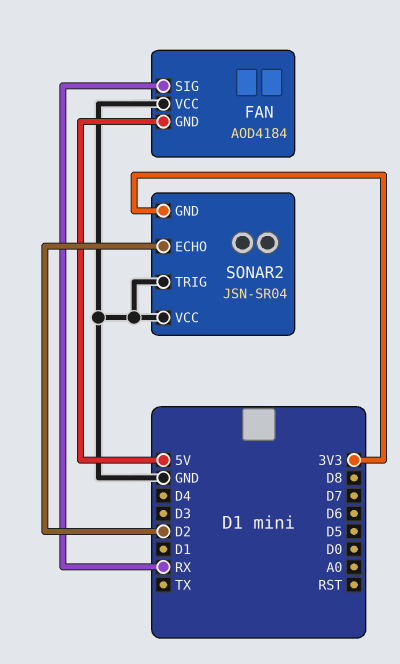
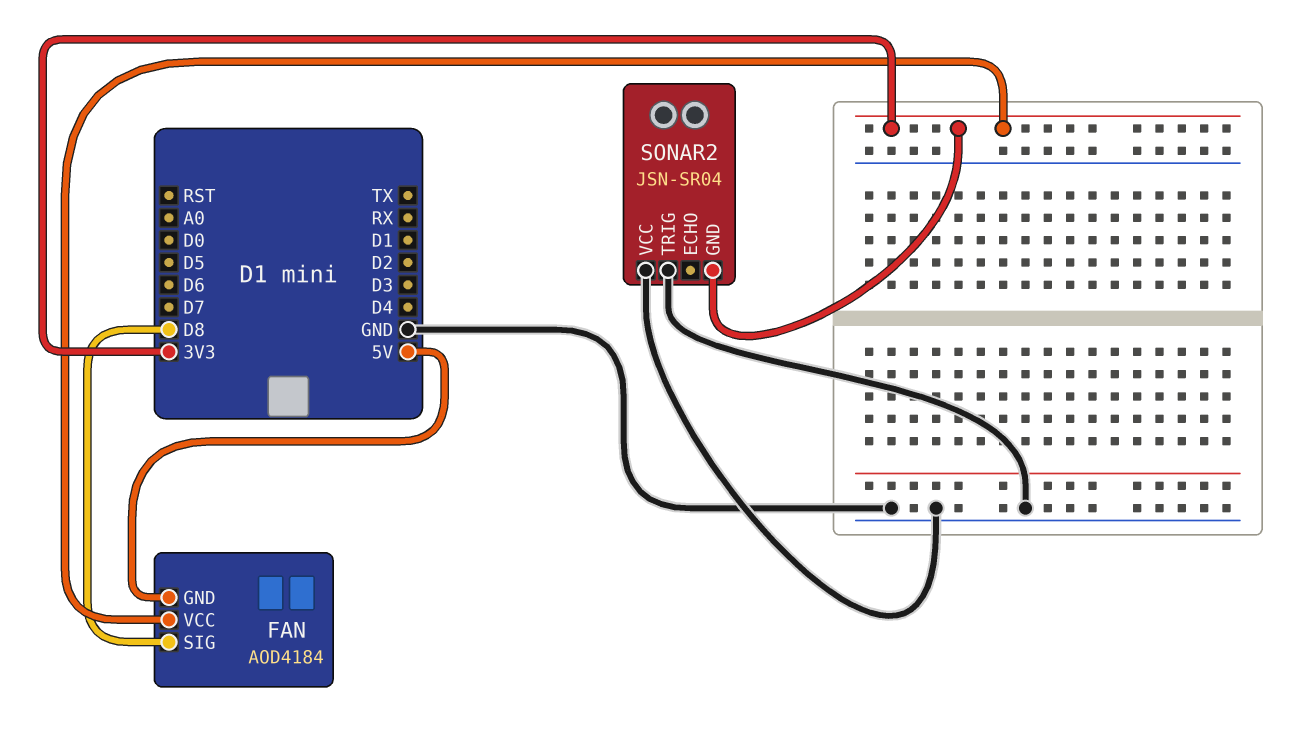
FAN pin SIG: RX -> D8
FAN pin VCC: GND -> 3V3
SONAR2 pin ECHO: D2 -> none

